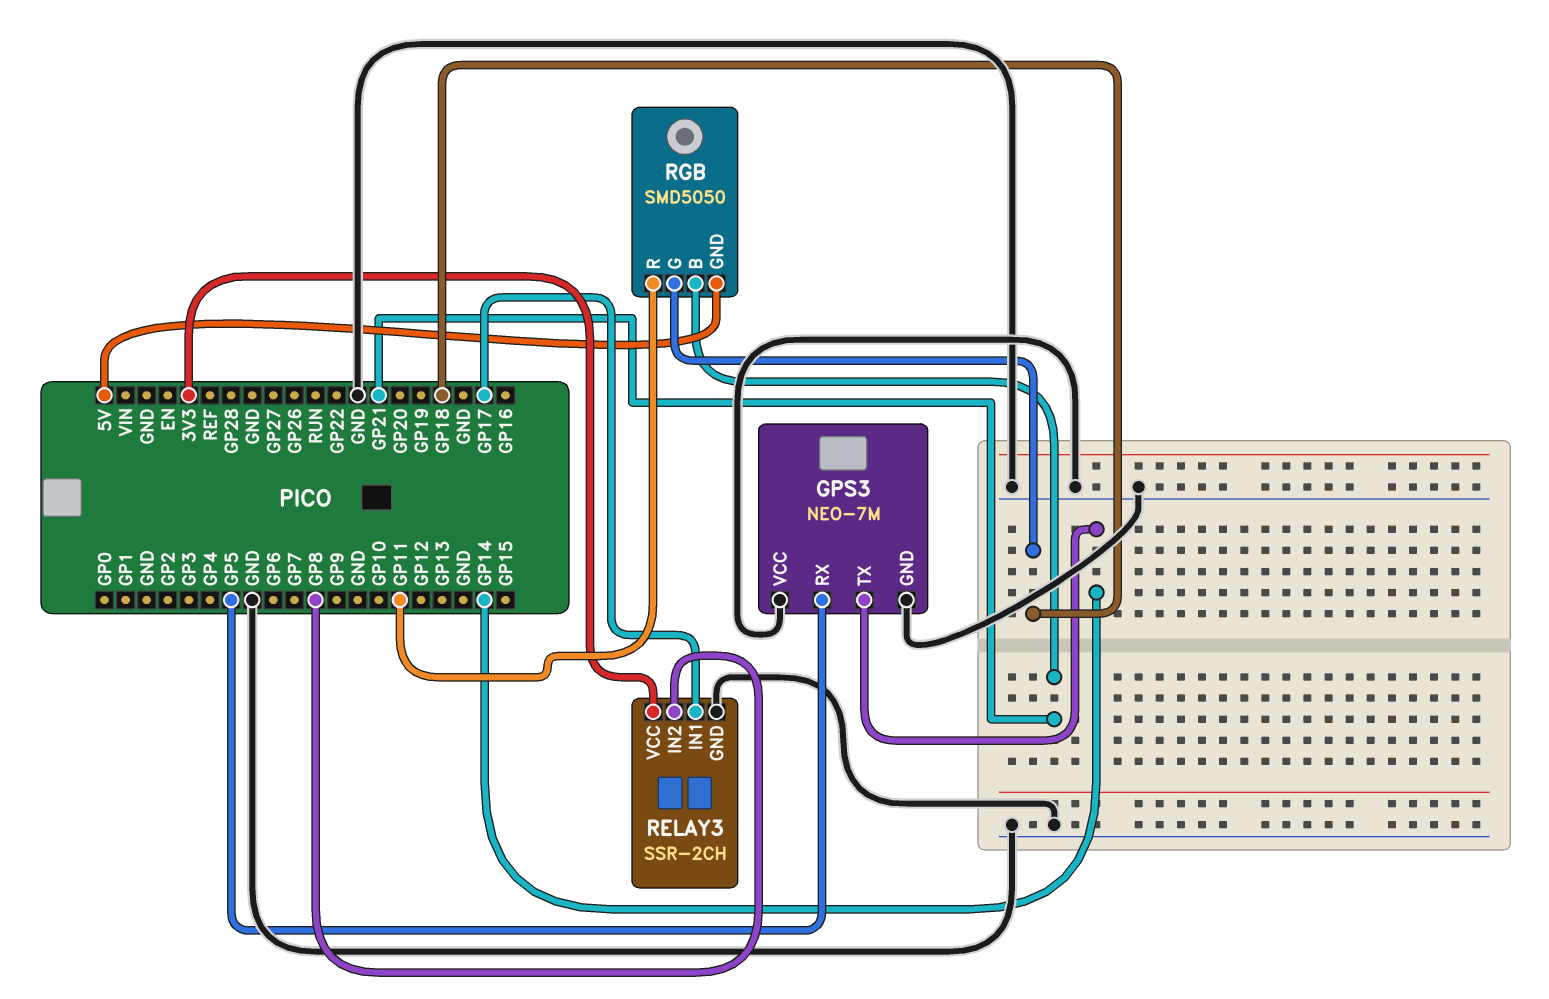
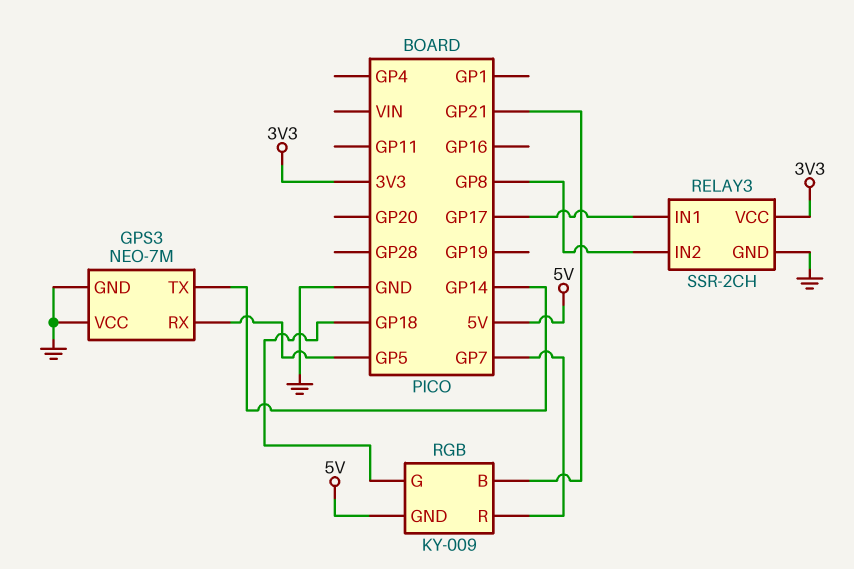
RGB: SMD5050 -> KY-009
RGB pin R: GP11 -> GP7

